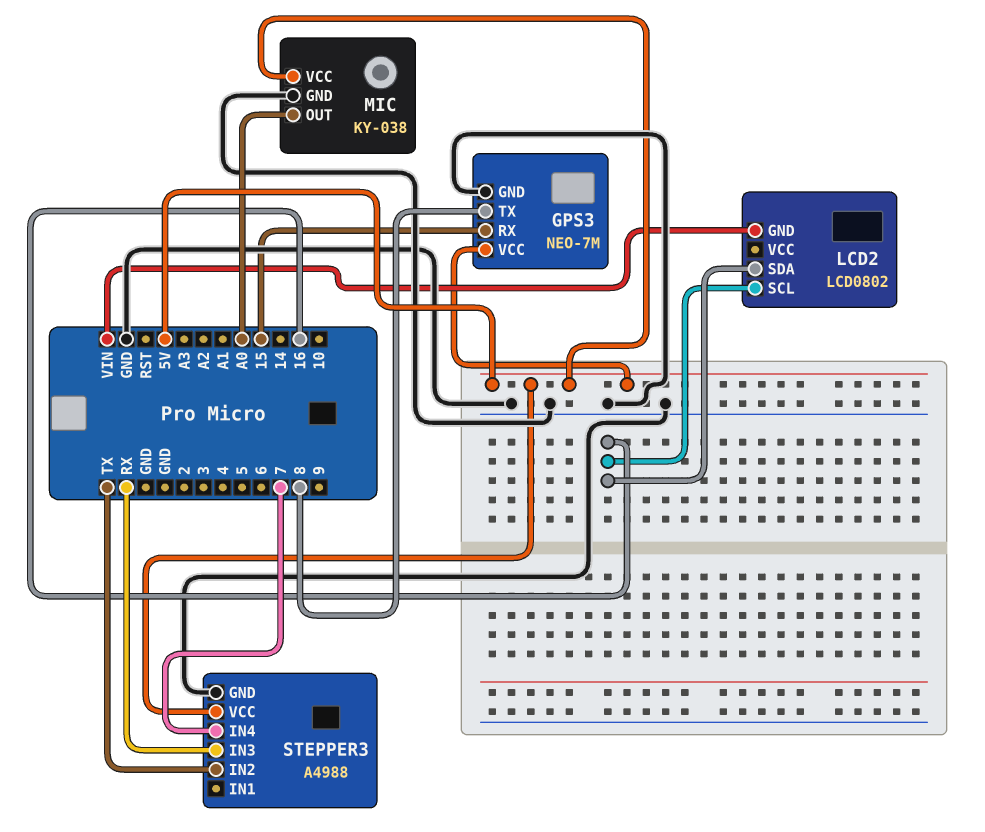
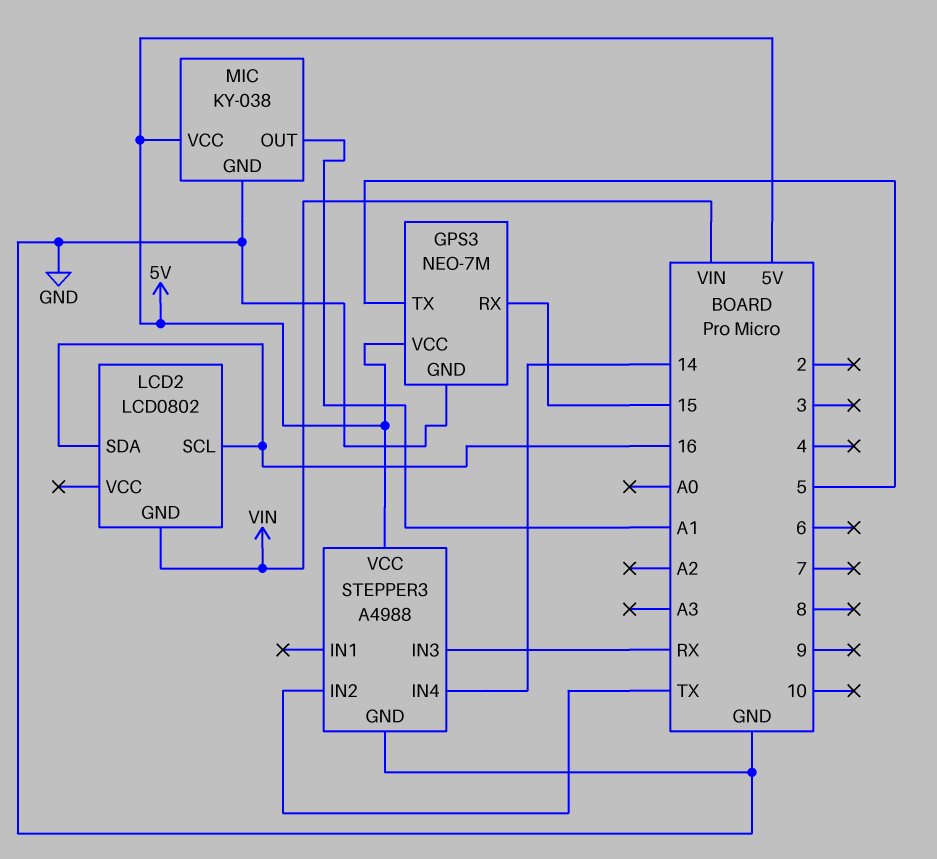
GPS3 pin TX: 8 -> 5
MIC pin OUT: A0 -> A1
STEPPER3 pin IN4: 7 -> 14

